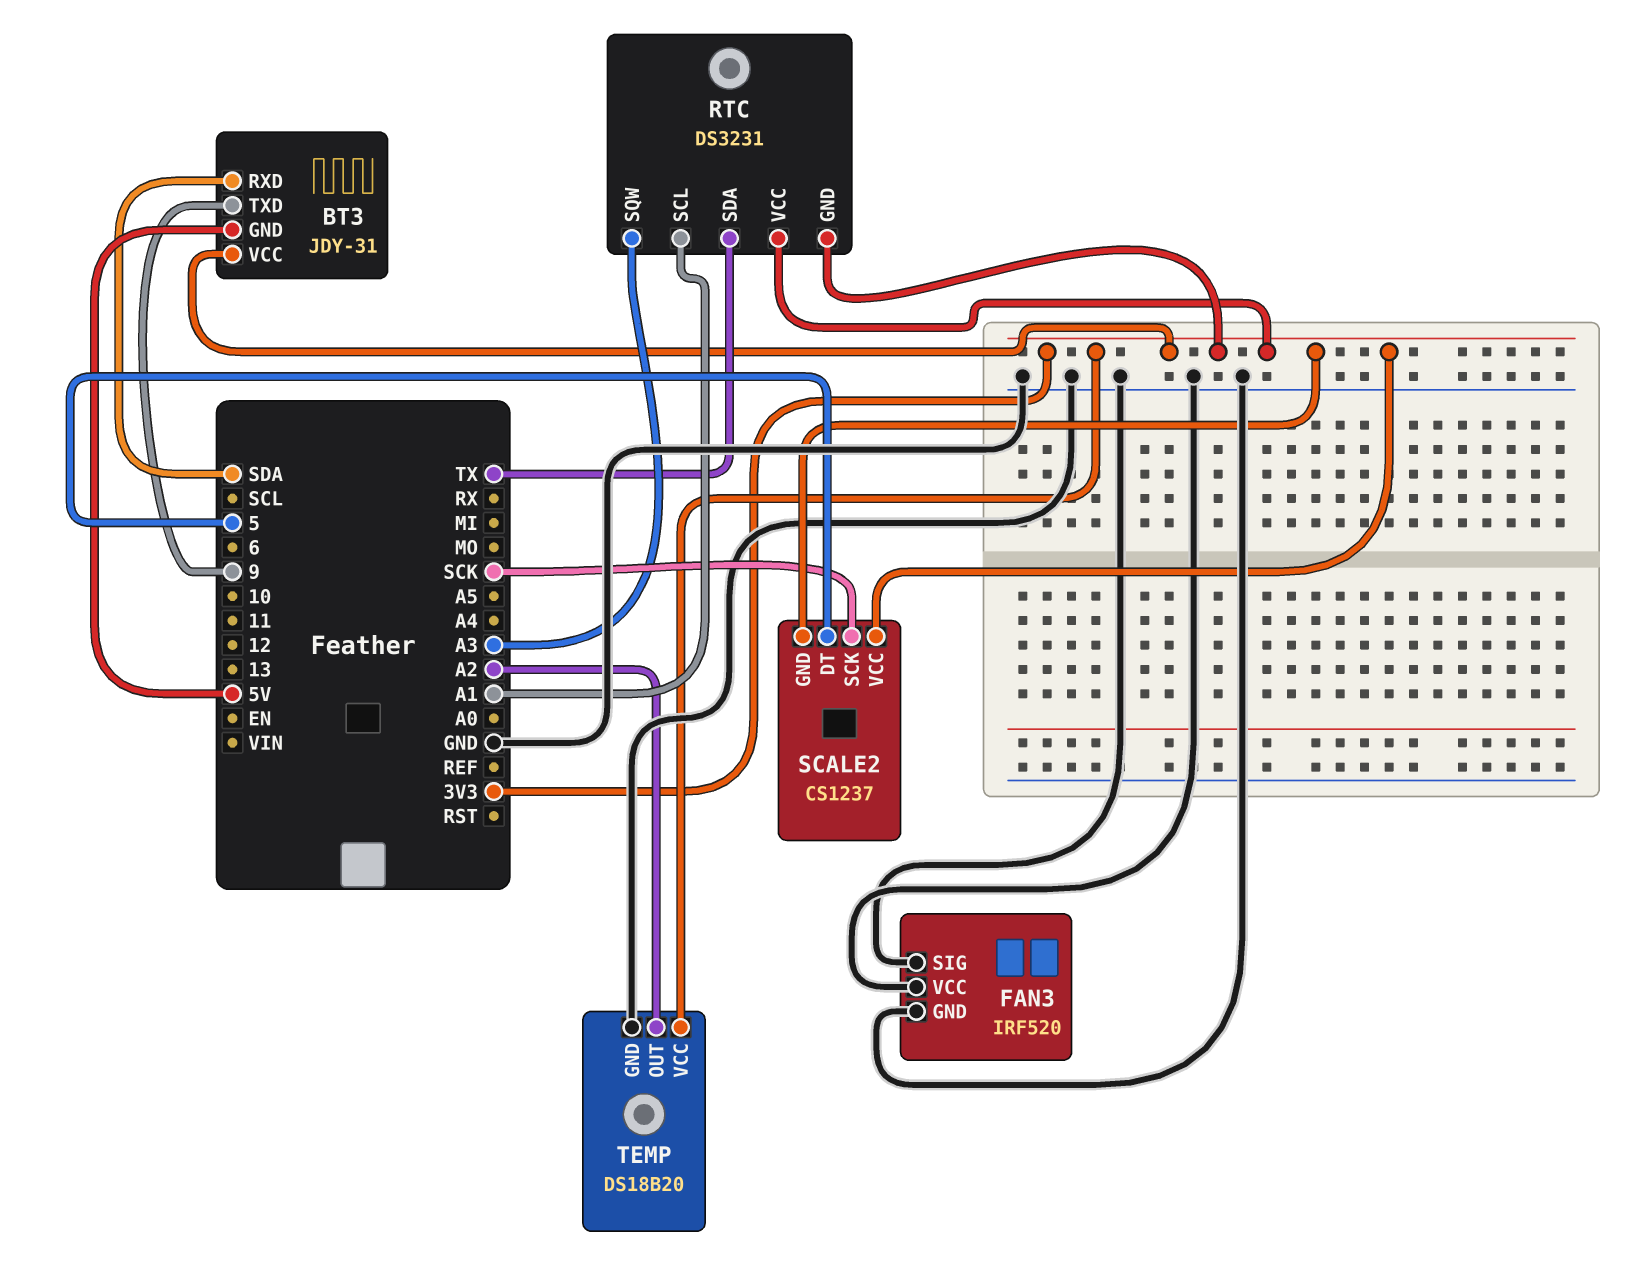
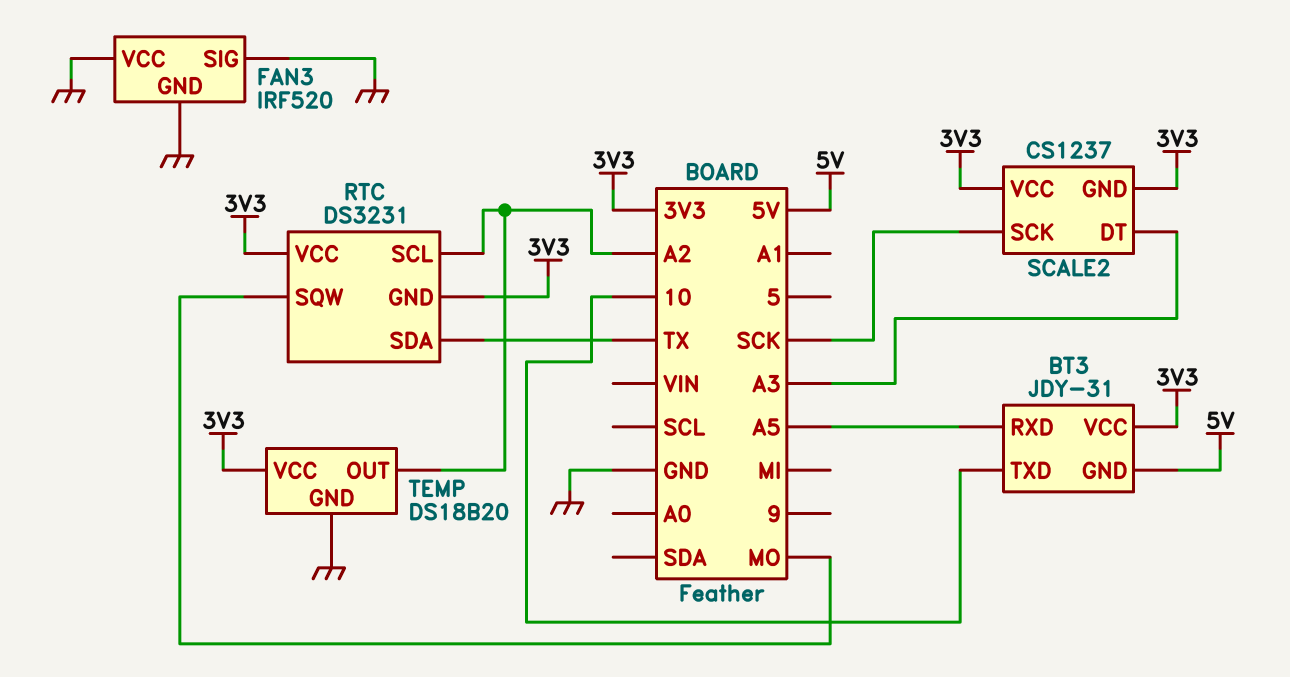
BT3 pin RXD: SDA -> A5
BT3 pin TXD: 9 -> 10
RTC pin SCL: A1 -> A2
RTC pin SQW: A3 -> MO
SCALE2 pin DT: 5 -> A3

